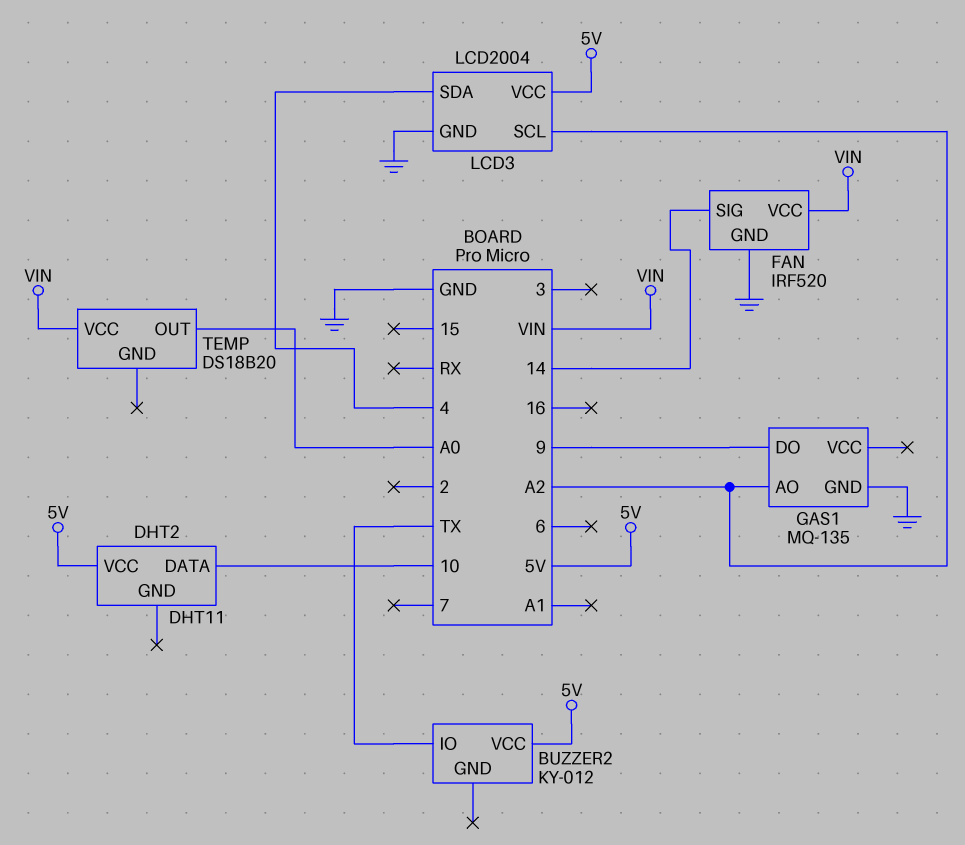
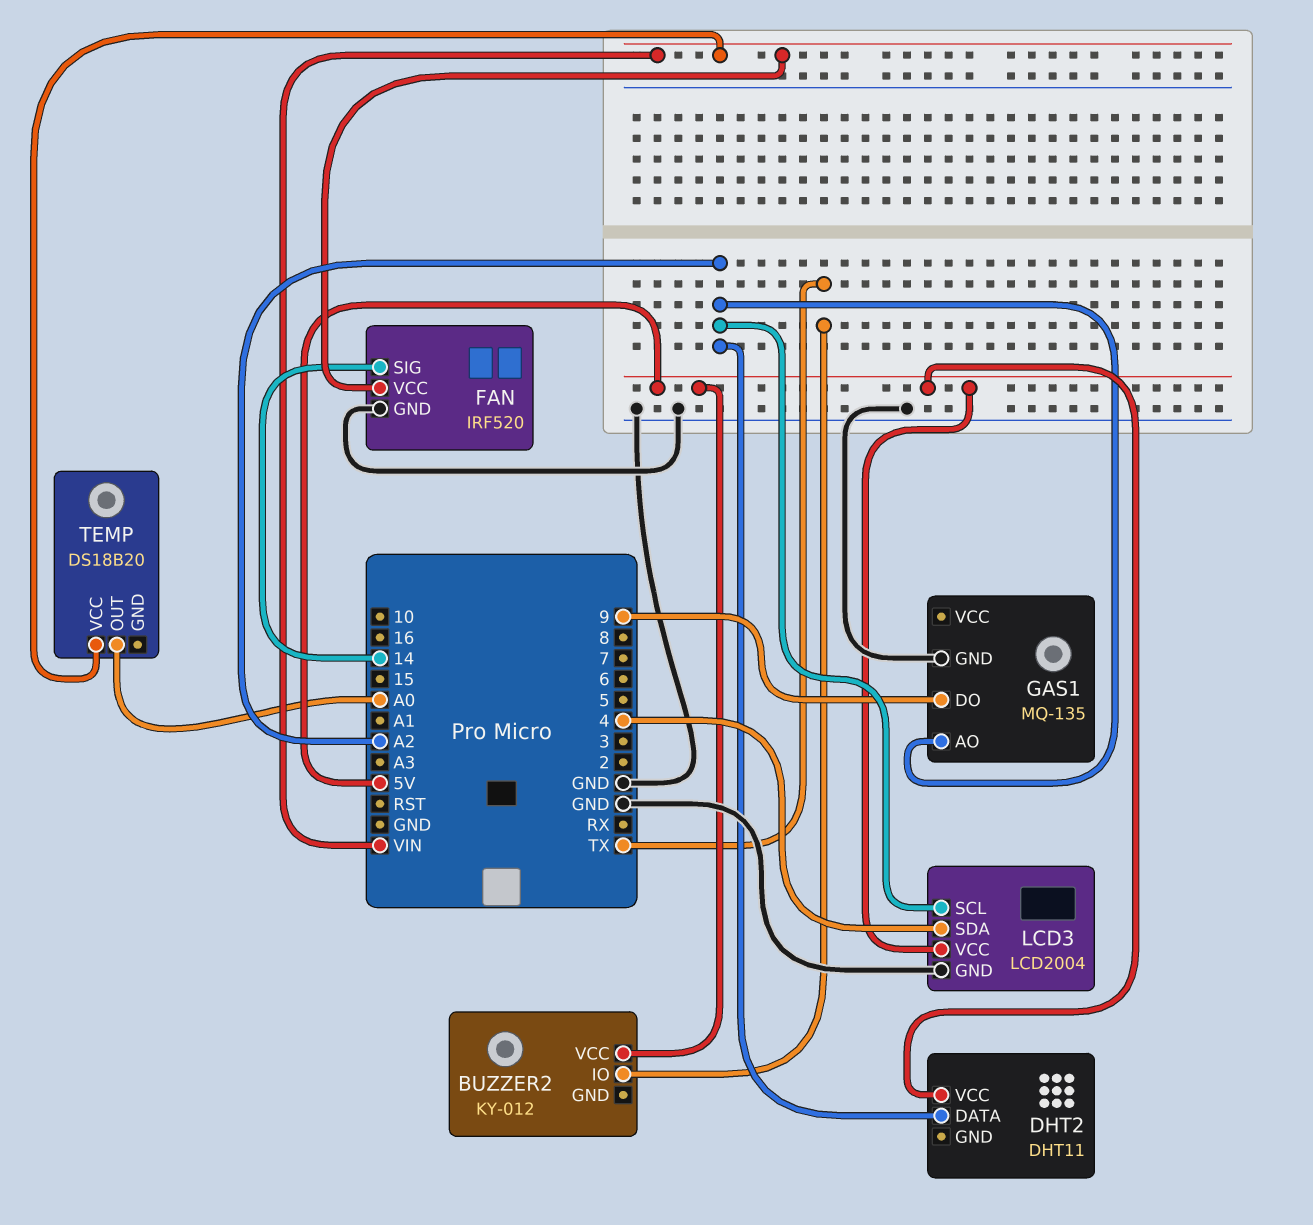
DHT2 pin DATA: 10 -> A2

